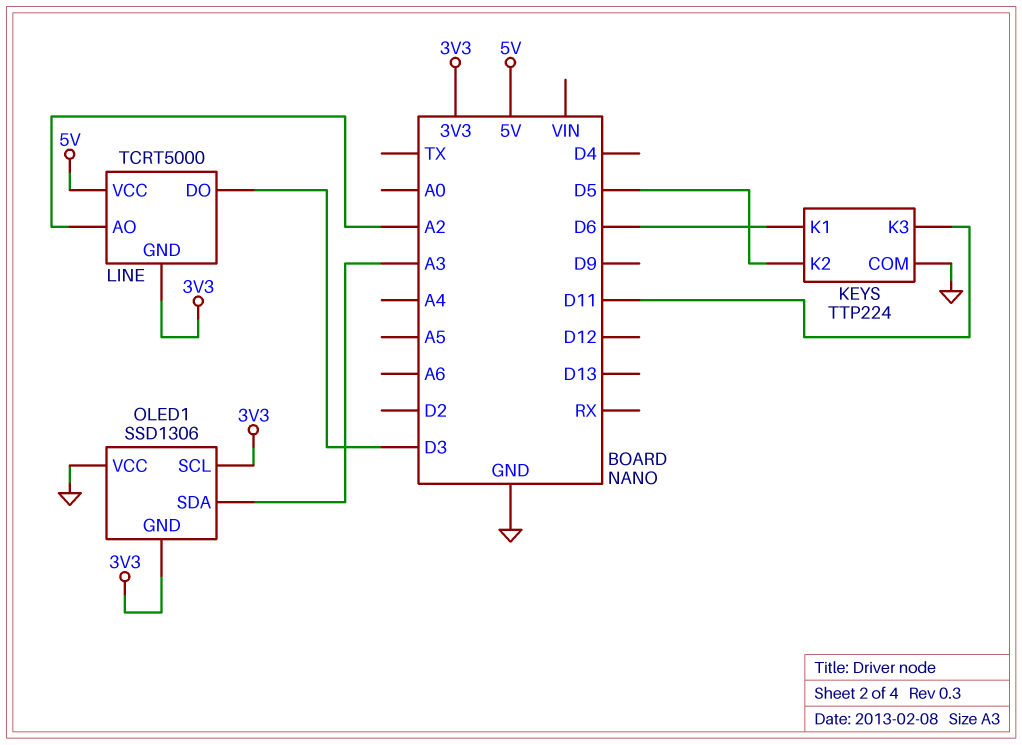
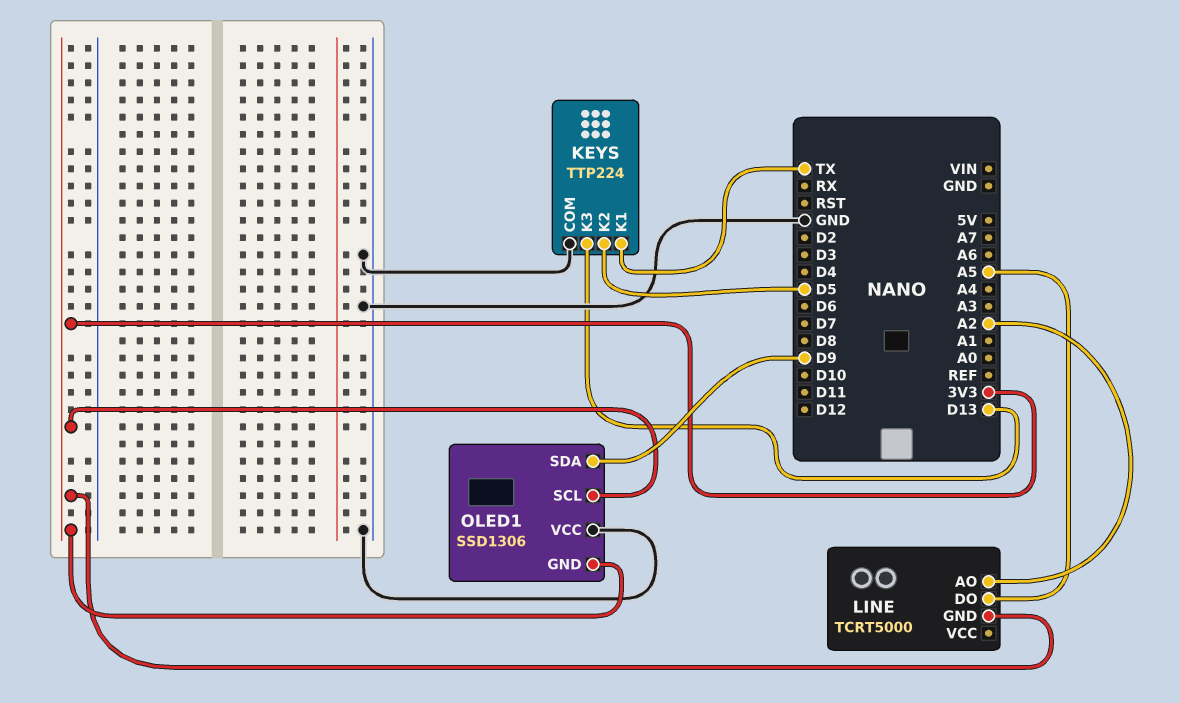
KEYS pin K1: D6 -> TX
KEYS pin K3: D11 -> D13
LINE pin DO: D3 -> A5
LINE pin VCC: 5V -> none
OLED1 pin SDA: A3 -> D9

